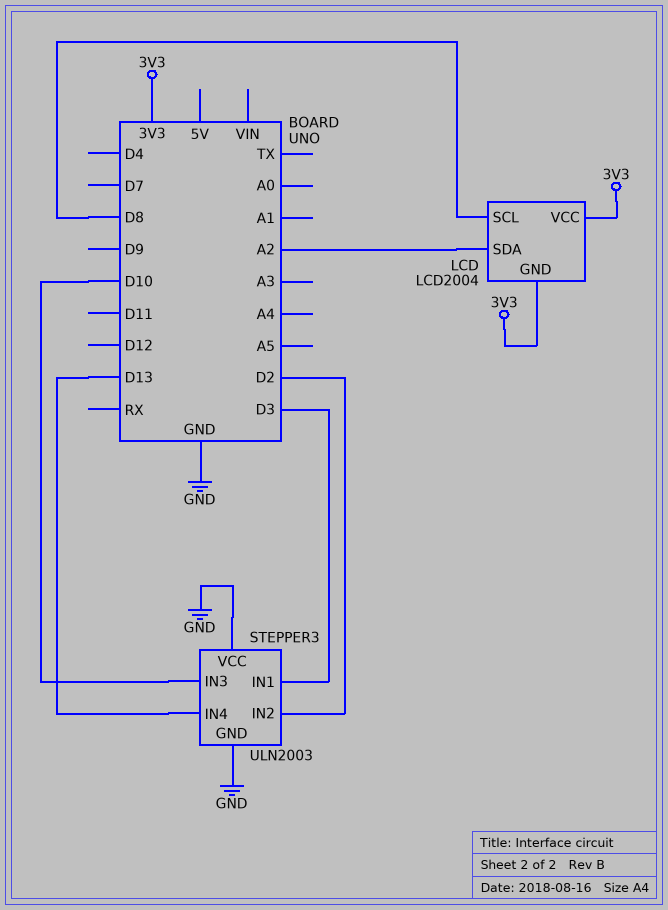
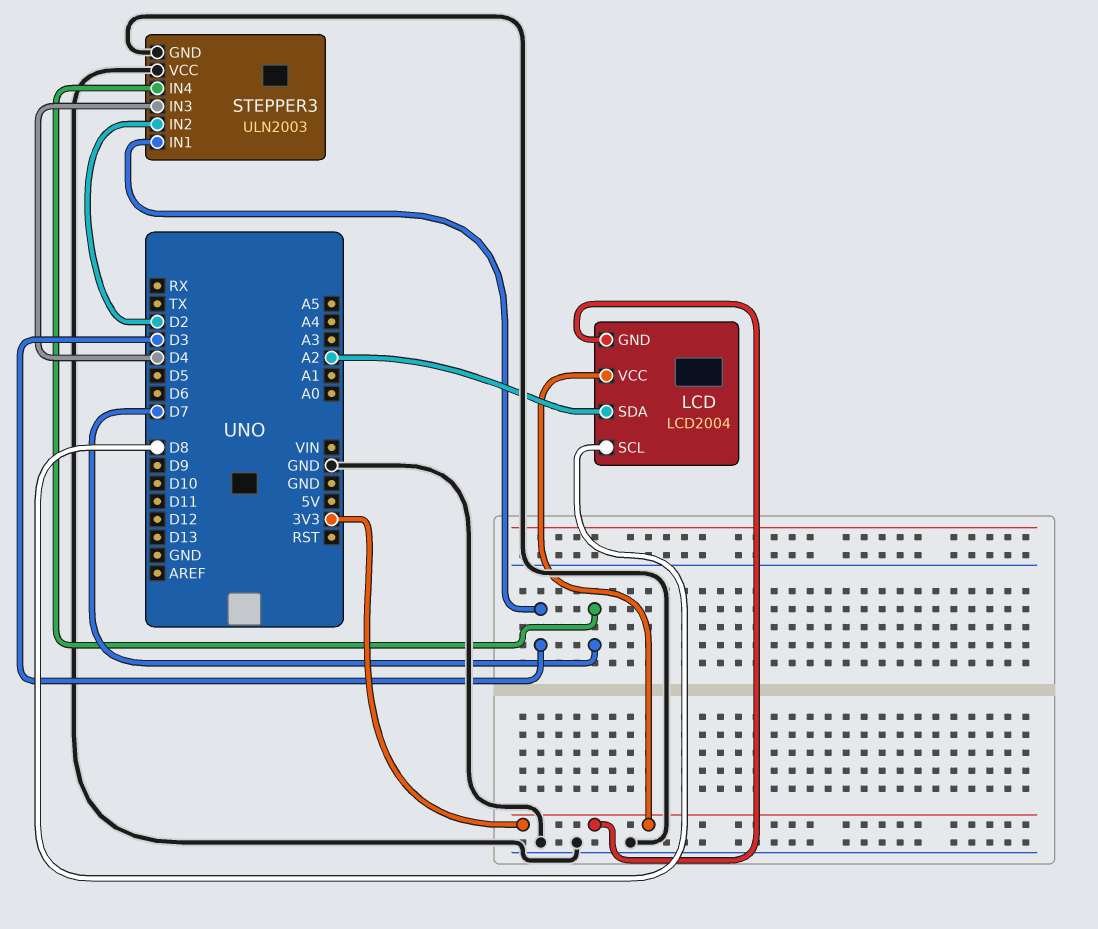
STEPPER3 pin IN3: D10 -> D4
STEPPER3 pin IN4: D13 -> D7

